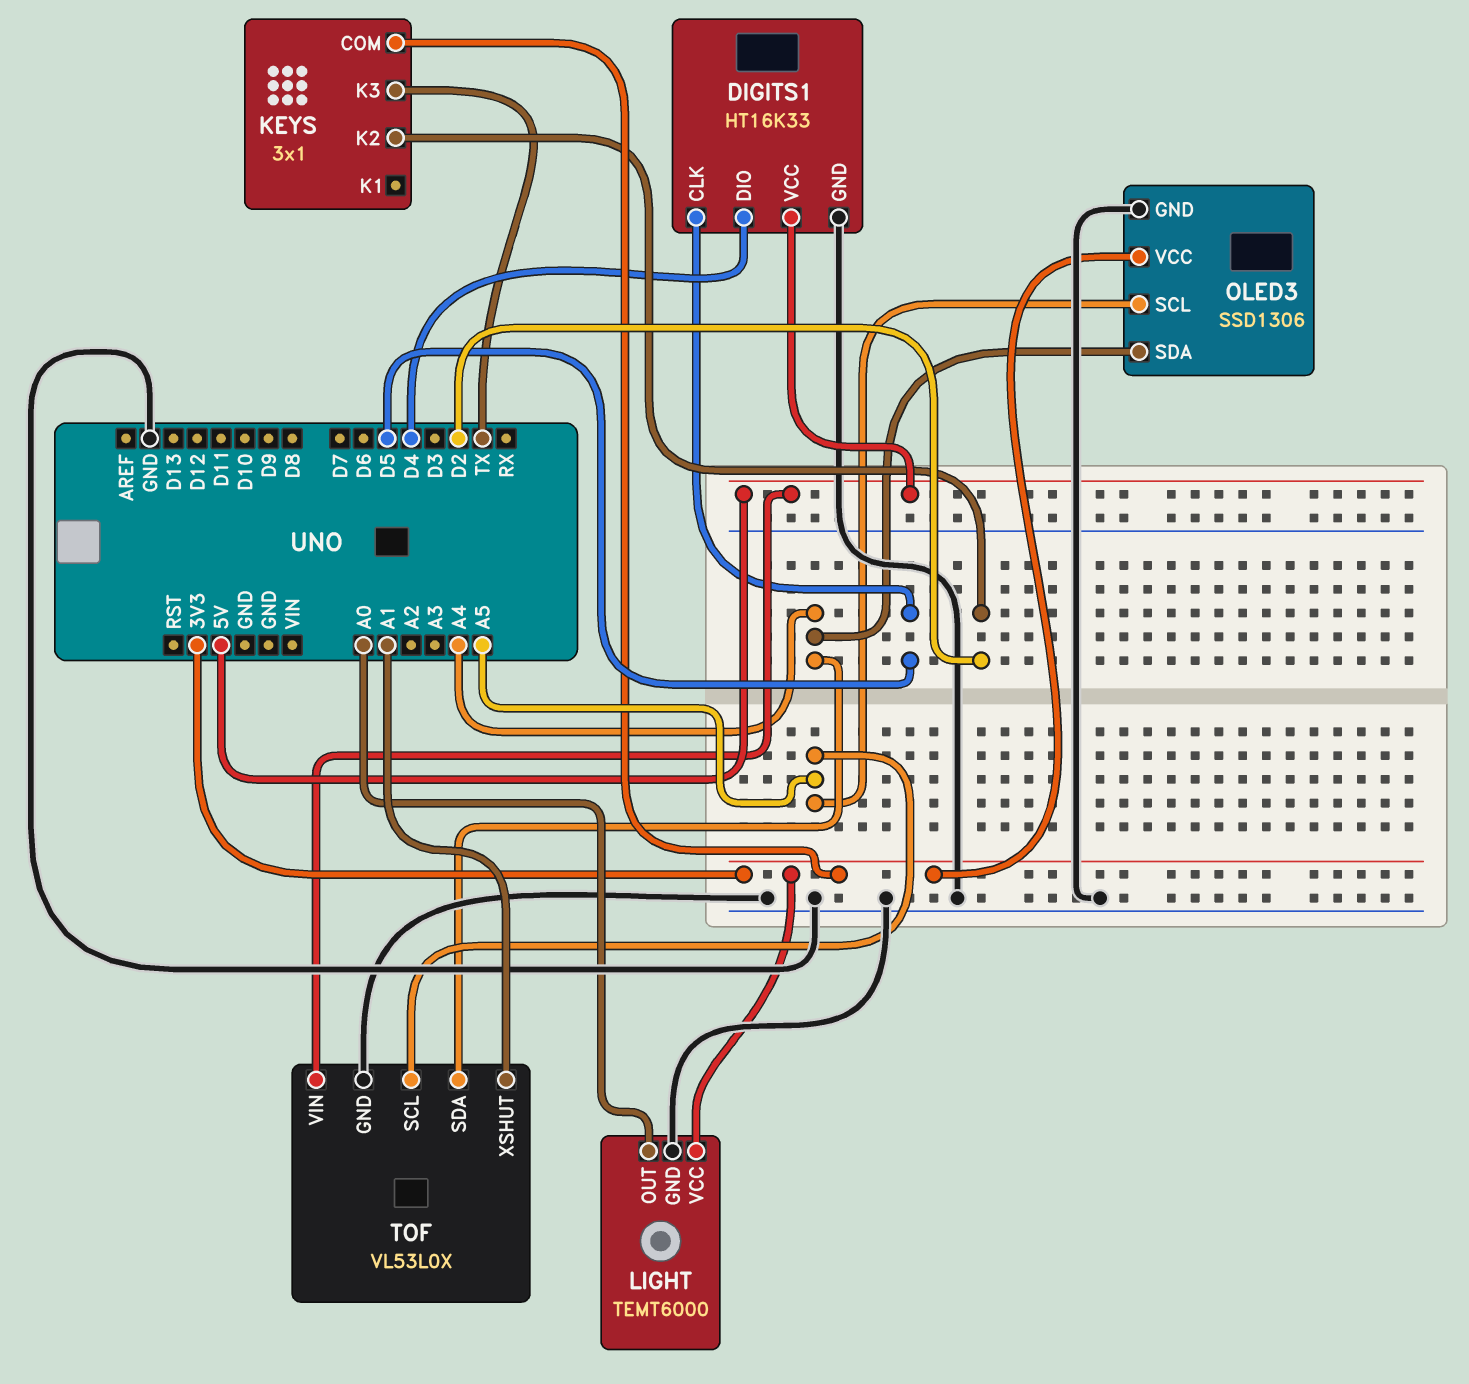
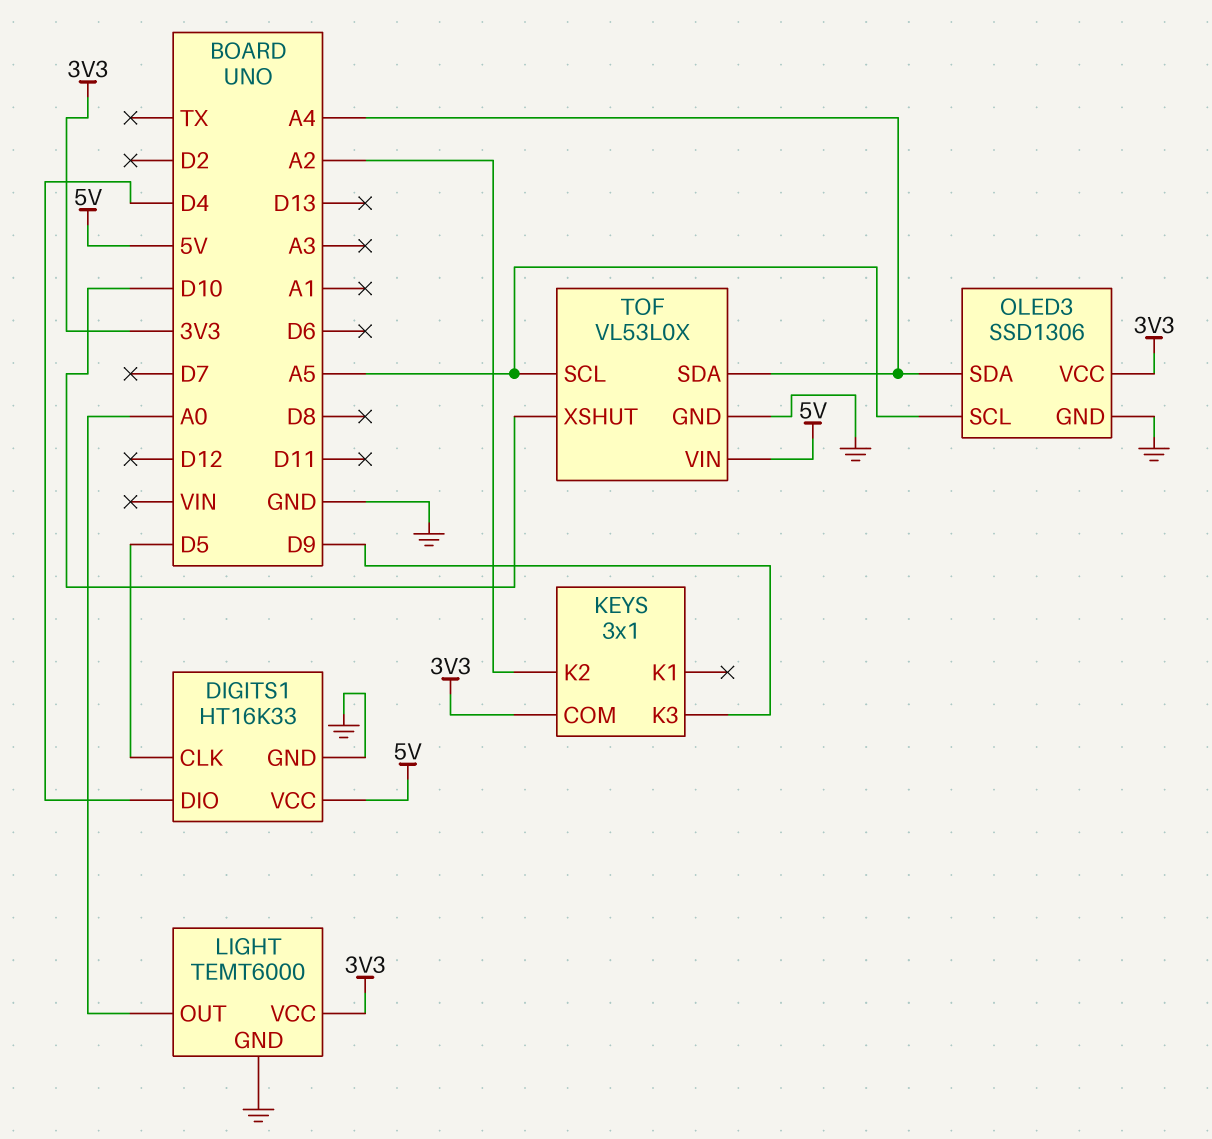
KEYS pin K2: D2 -> A2
KEYS pin K3: TX -> D9
TOF pin XSHUT: A1 -> D10

